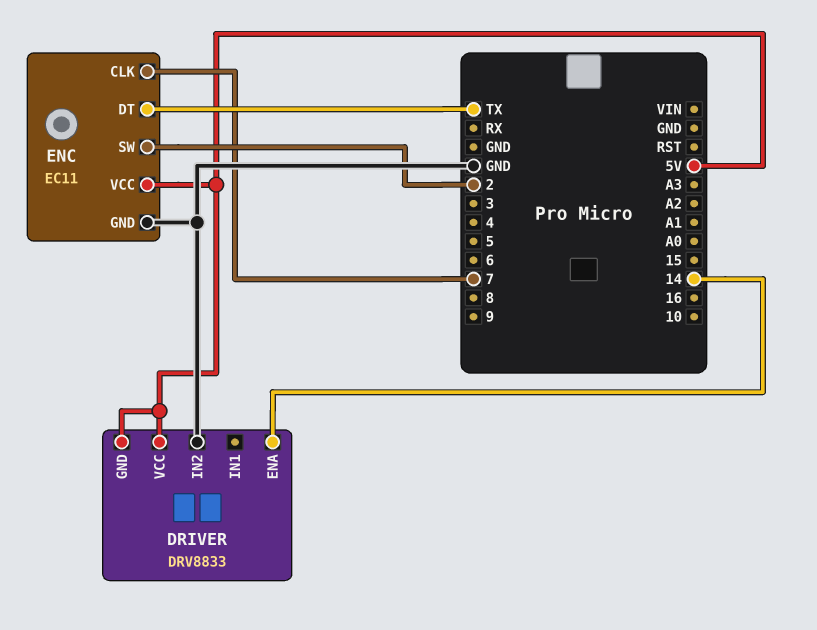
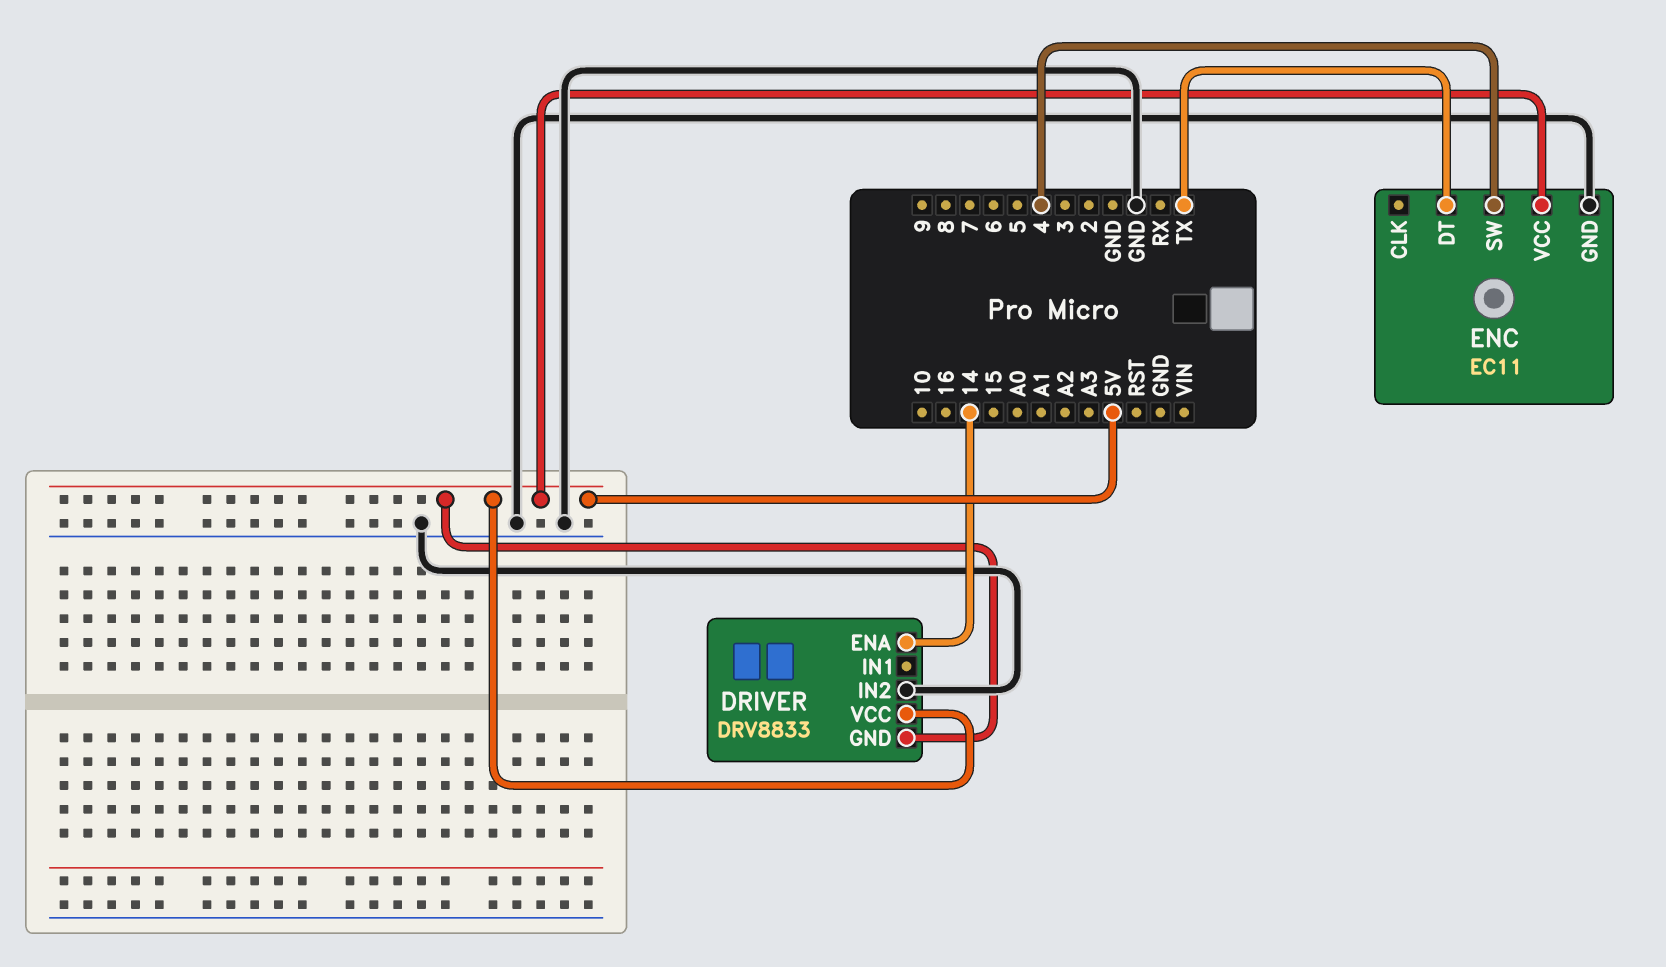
ENC pin CLK: 7 -> none
ENC pin SW: 2 -> 4

